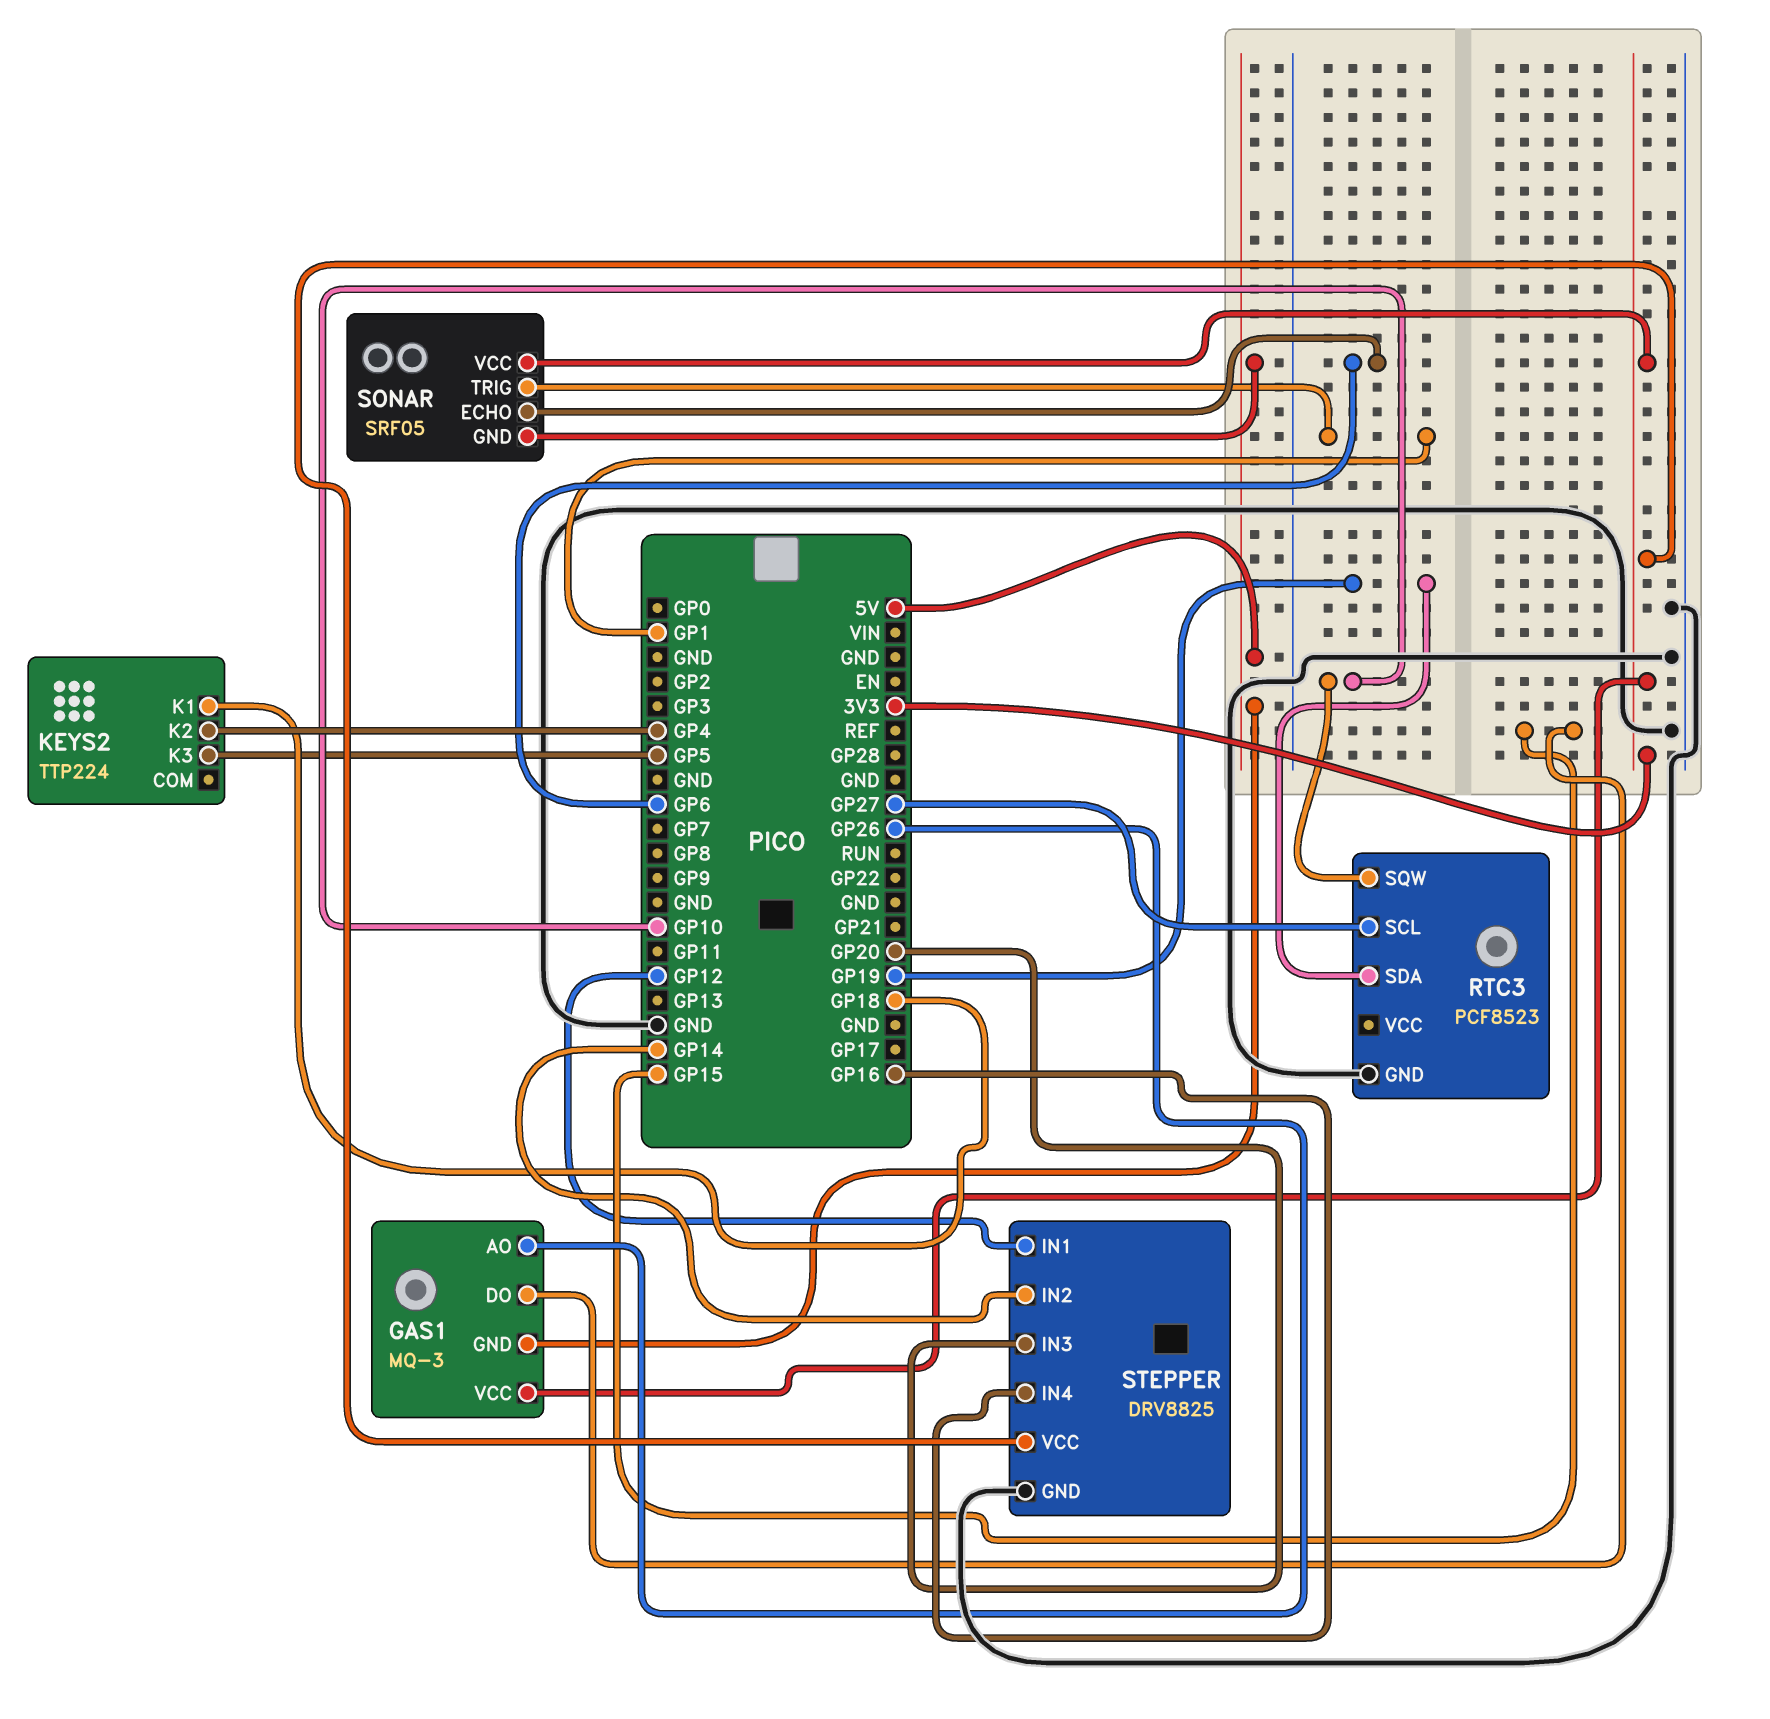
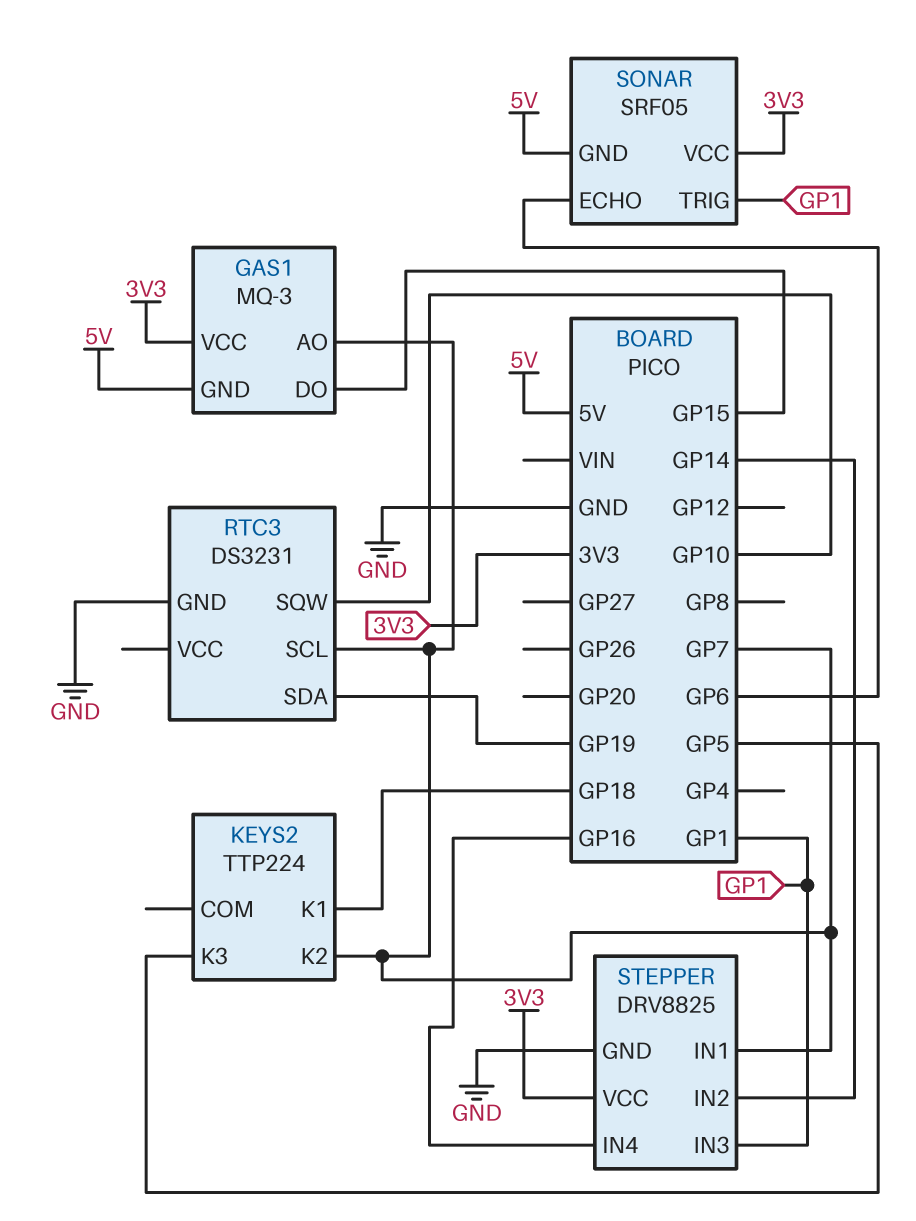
GAS1 pin AO: GP26 -> GP7
KEYS2 pin K2: GP4 -> GP7
RTC3: PCF8523 -> DS3231
RTC3 pin SCL: GP27 -> GP7
STEPPER pin IN1: GP12 -> GP7
STEPPER pin IN3: GP20 -> GP1

